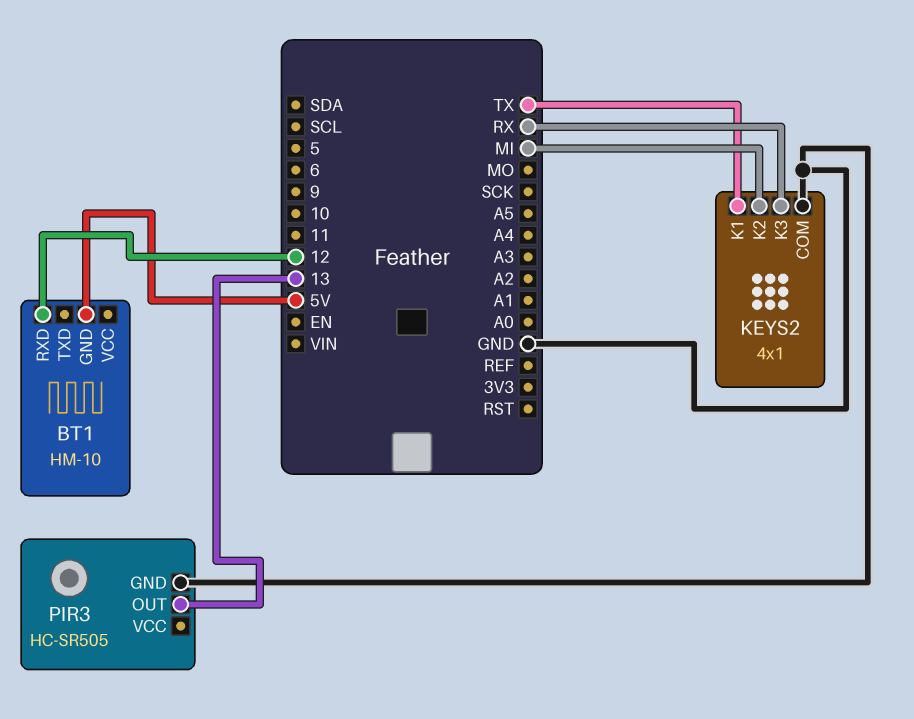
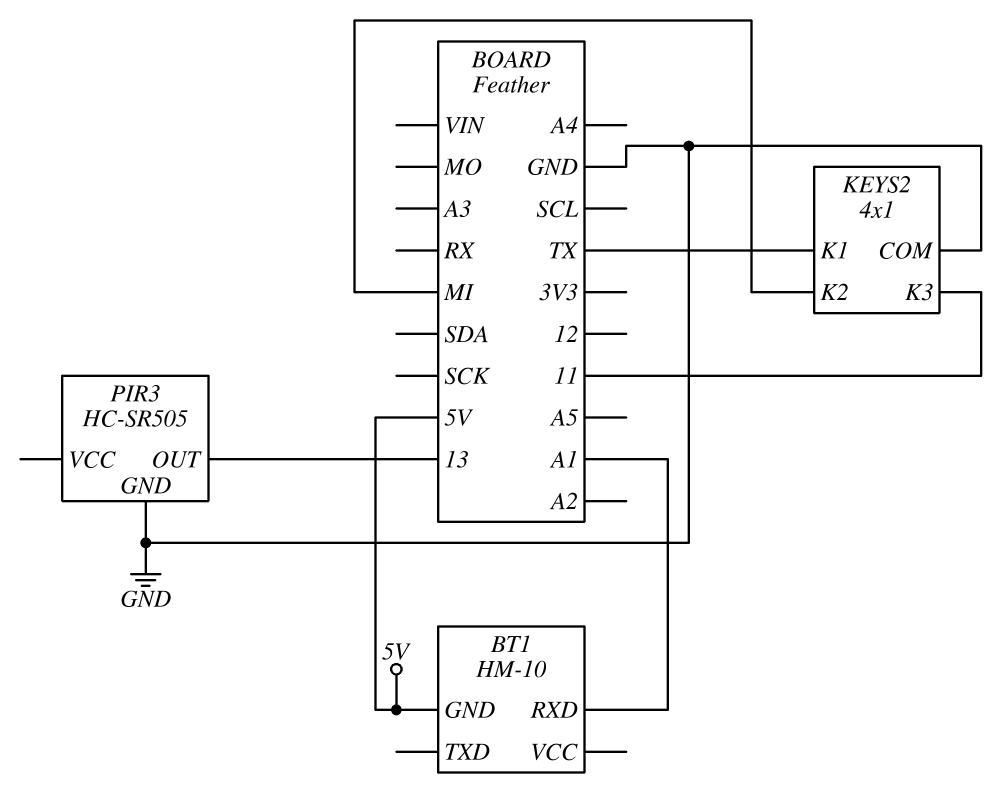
BT1 pin RXD: 12 -> A1
KEYS2 pin K3: RX -> 11

